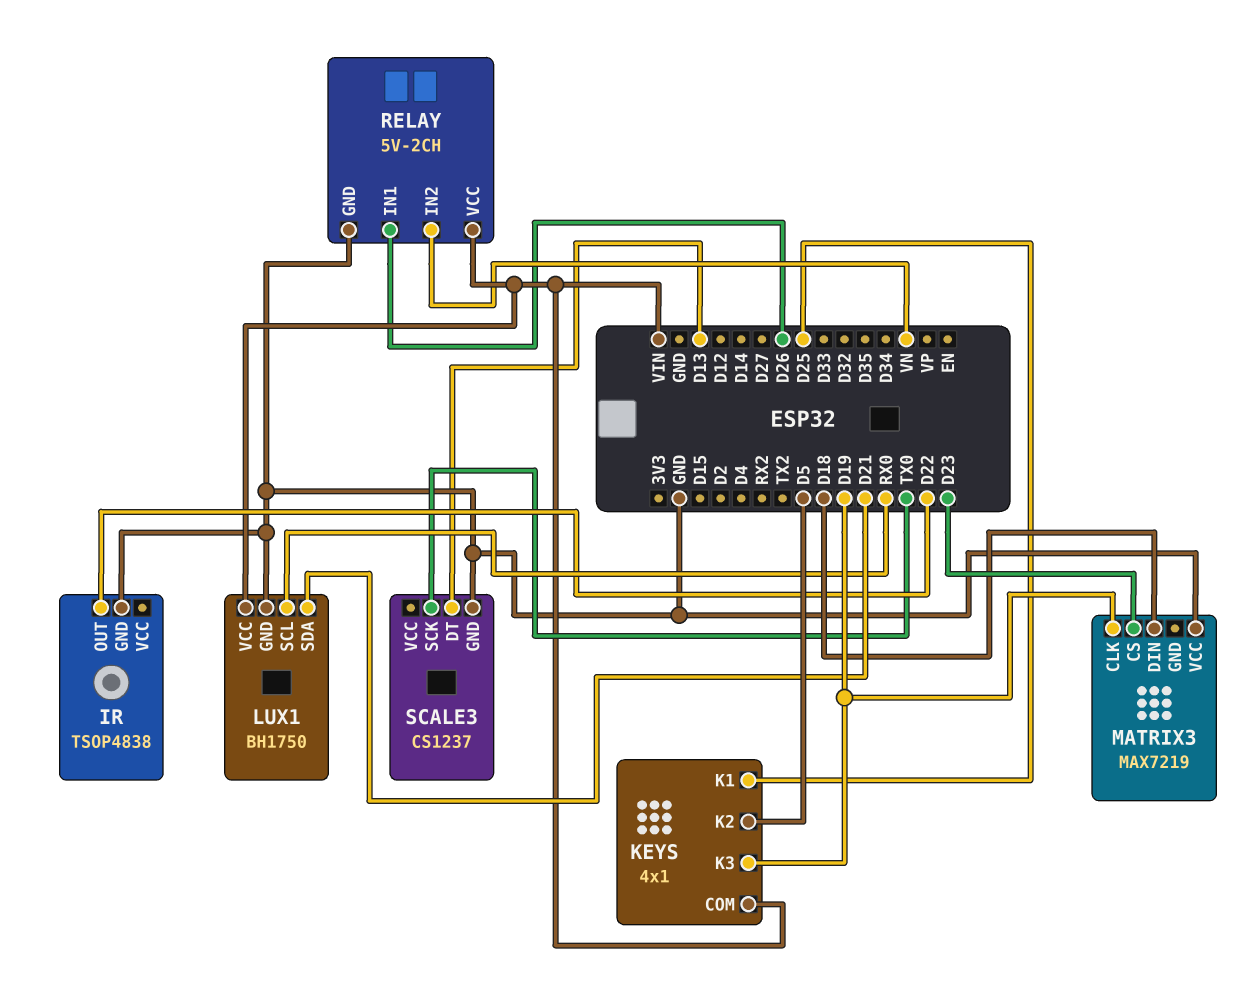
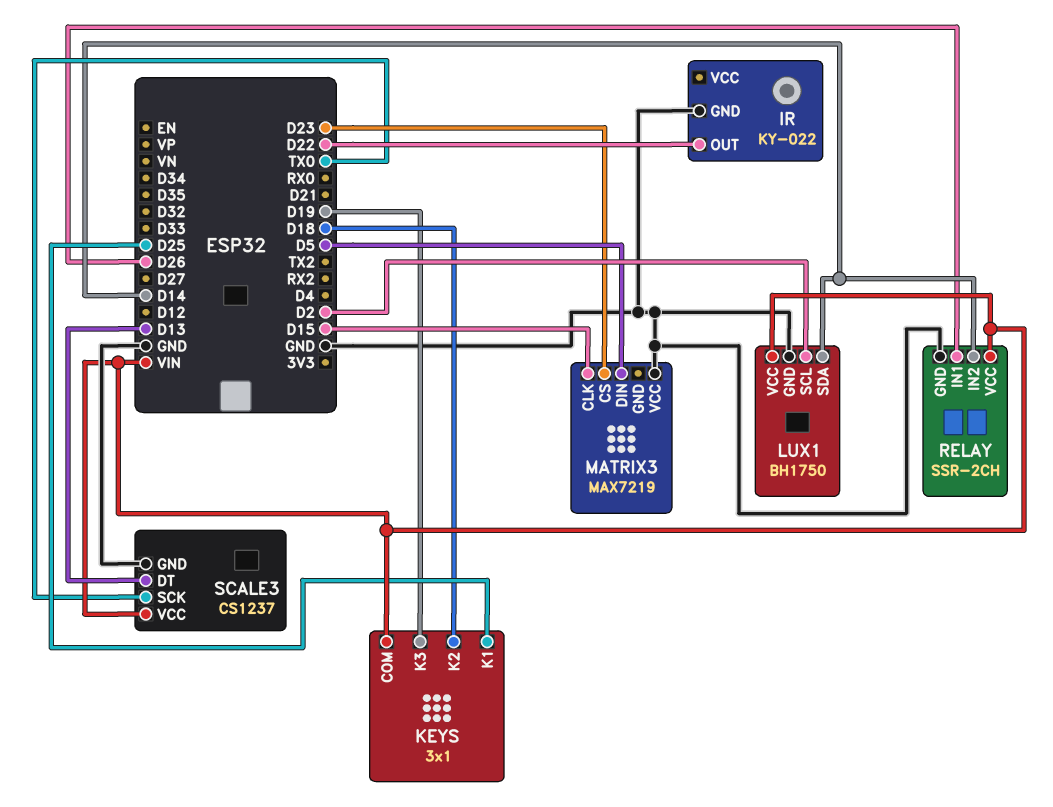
IR: TSOP4838 -> KY-022
KEYS: 4x1 -> 3x1
KEYS pin K2: D5 -> D18
LUX1 pin SCL: RX0 -> D2
LUX1 pin SDA: D21 -> D14
MATRIX3 pin CLK: D19 -> D15
MATRIX3 pin DIN: D18 -> D5
RELAY: 5V-2CH -> SSR-2CH
RELAY pin IN2: VN -> D14
SCALE3 pin VCC: none -> VIN

